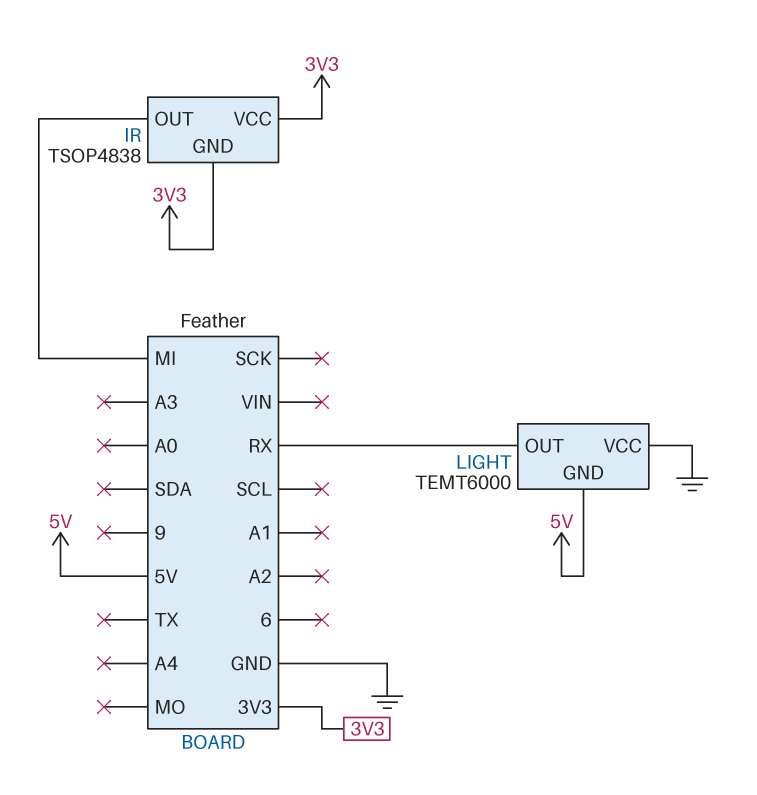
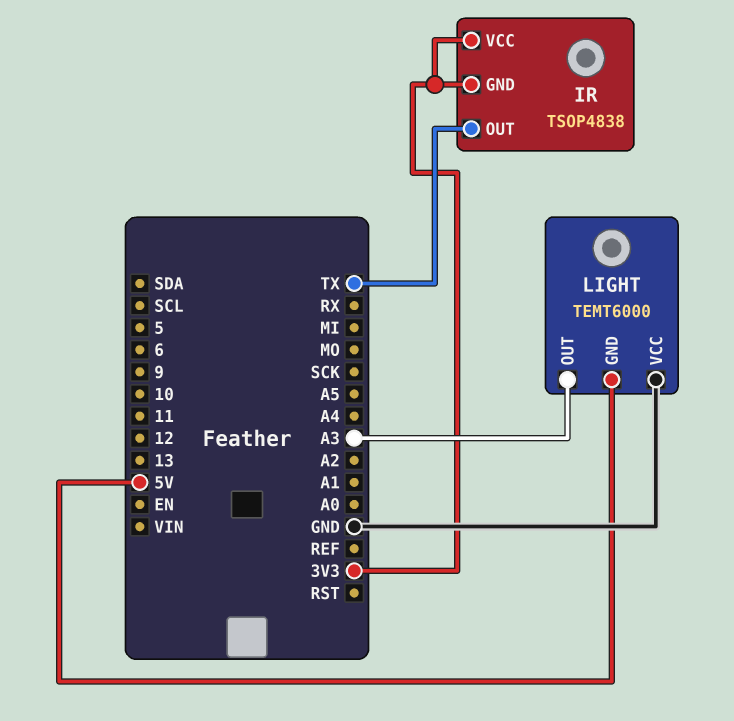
IR pin OUT: MI -> TX
LIGHT pin OUT: RX -> A3

